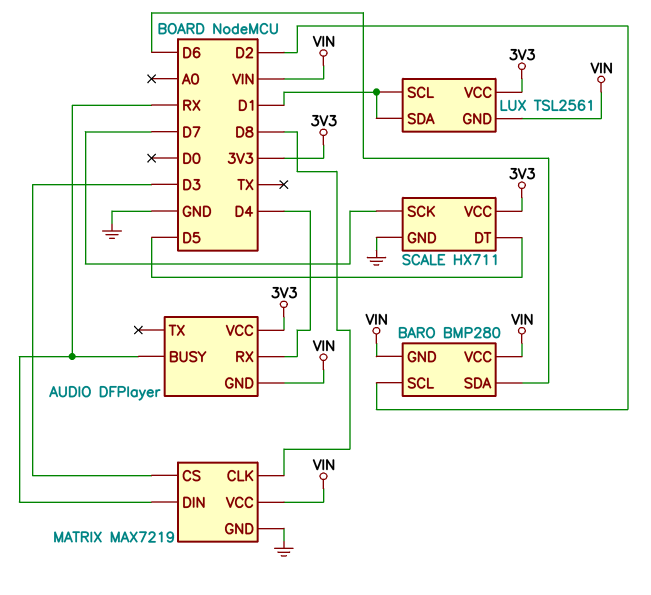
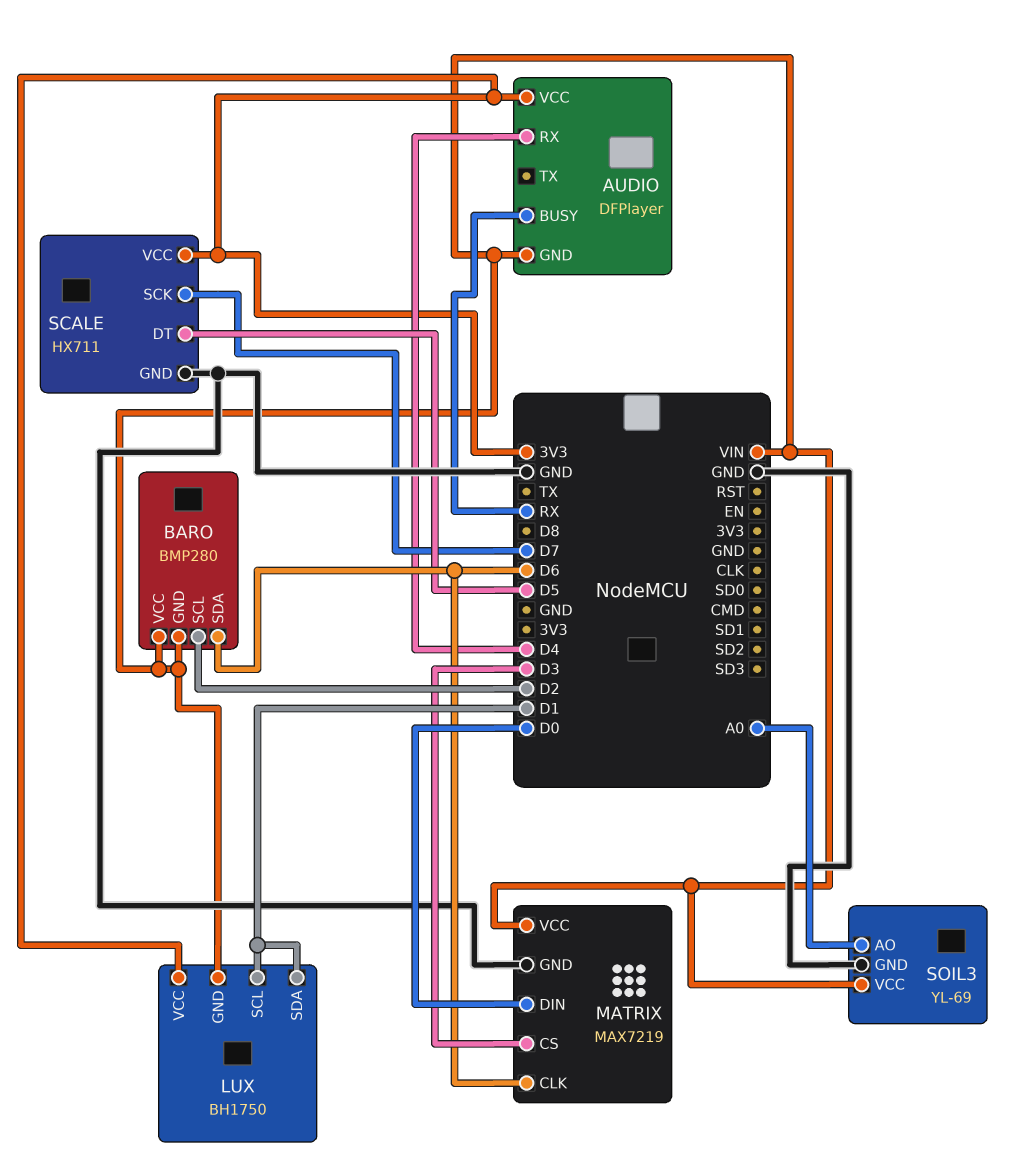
LUX: TSL2561 -> BH1750
MATRIX pin CLK: D8 -> D6
MATRIX pin DIN: RX -> D0
SOIL3: none -> YL-69
SOIL3 pin AO: none -> A0
SOIL3 pin GND: none -> GND
SOIL3 pin VCC: none -> VIN

